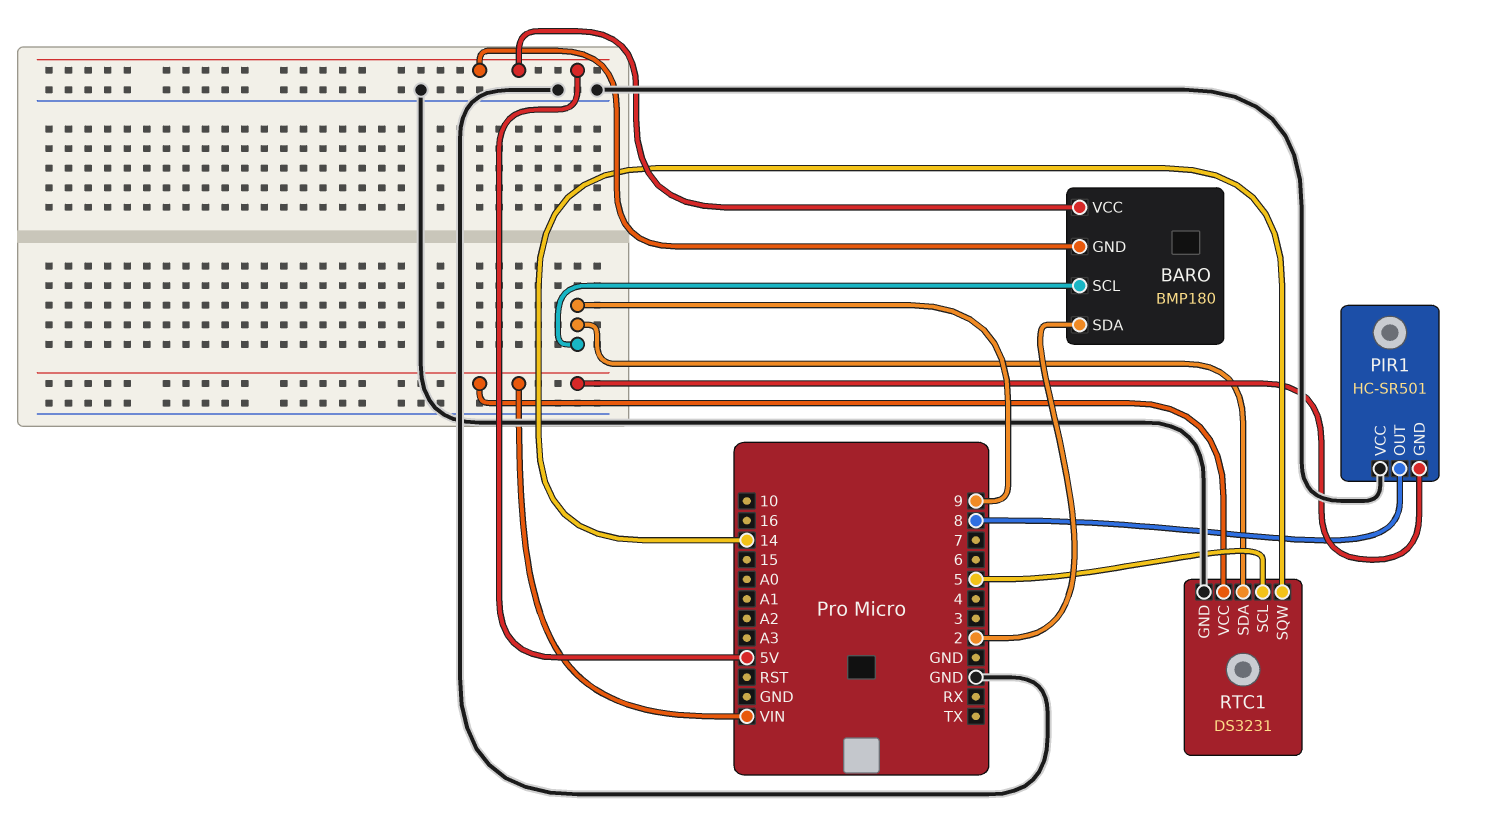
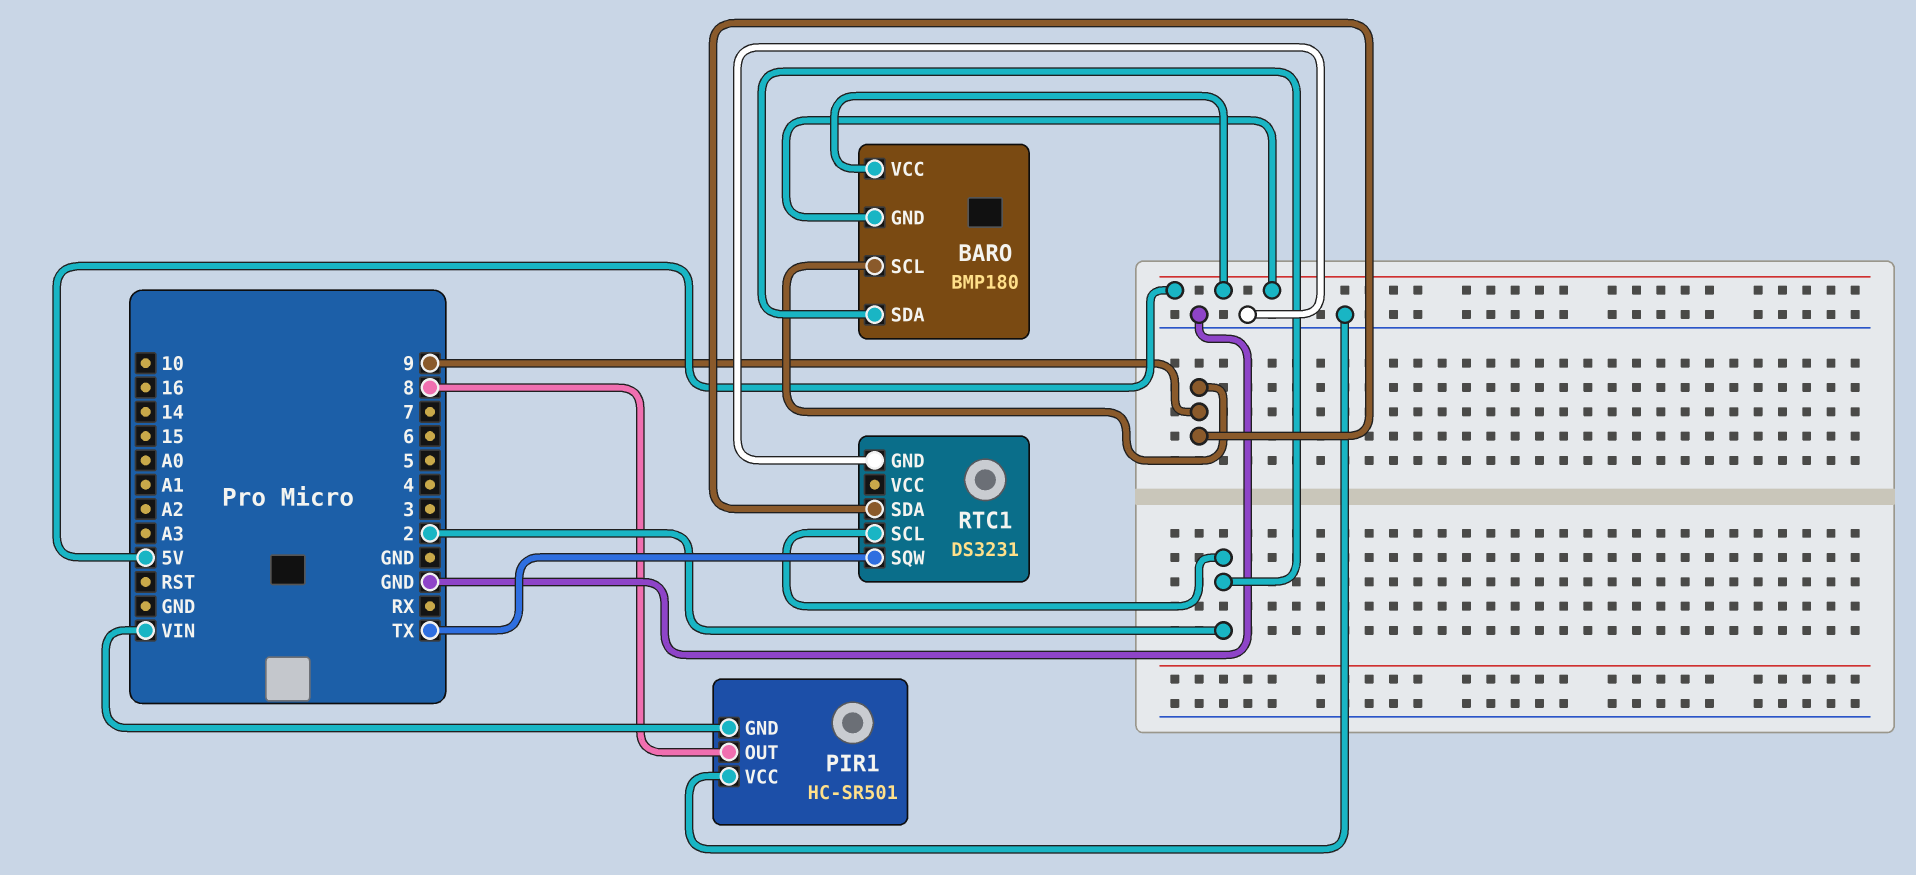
RTC1 pin SCL: 5 -> 2
RTC1 pin SQW: 14 -> TX
RTC1 pin VCC: VIN -> none

